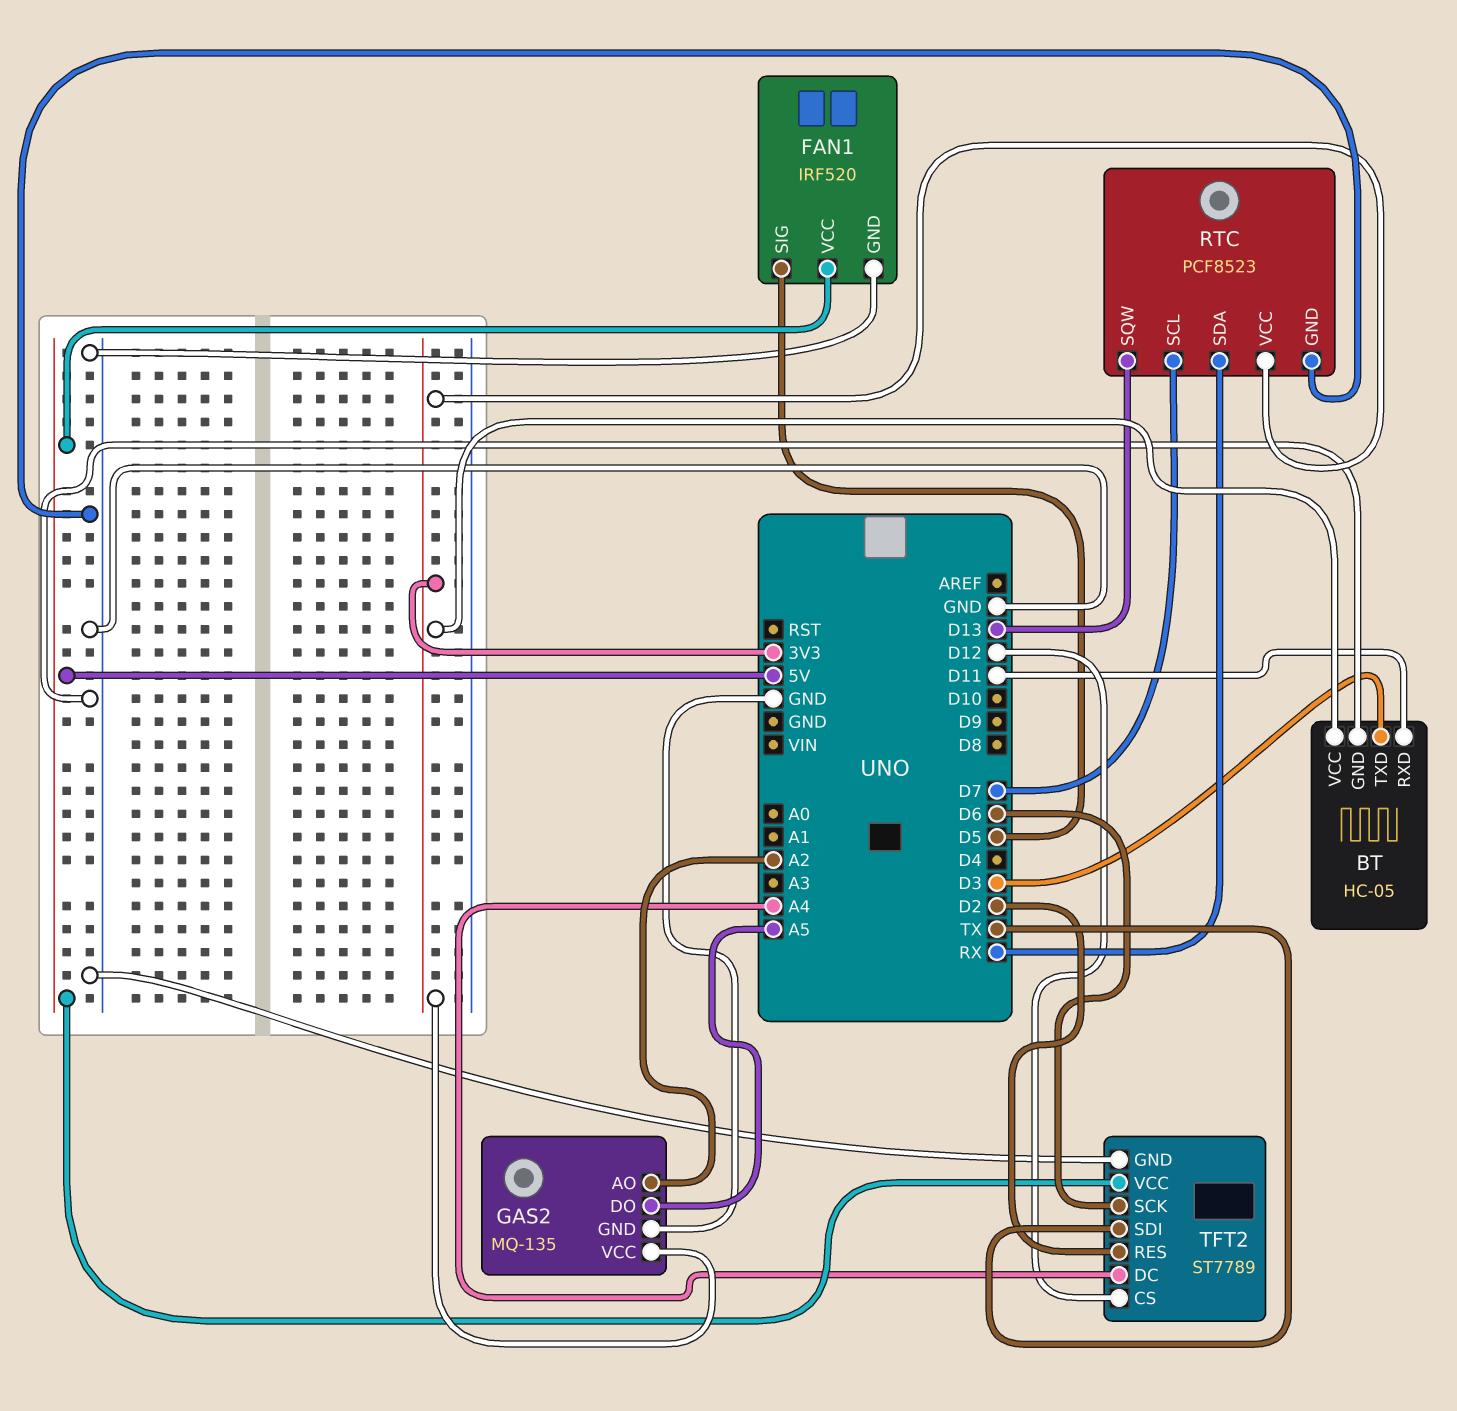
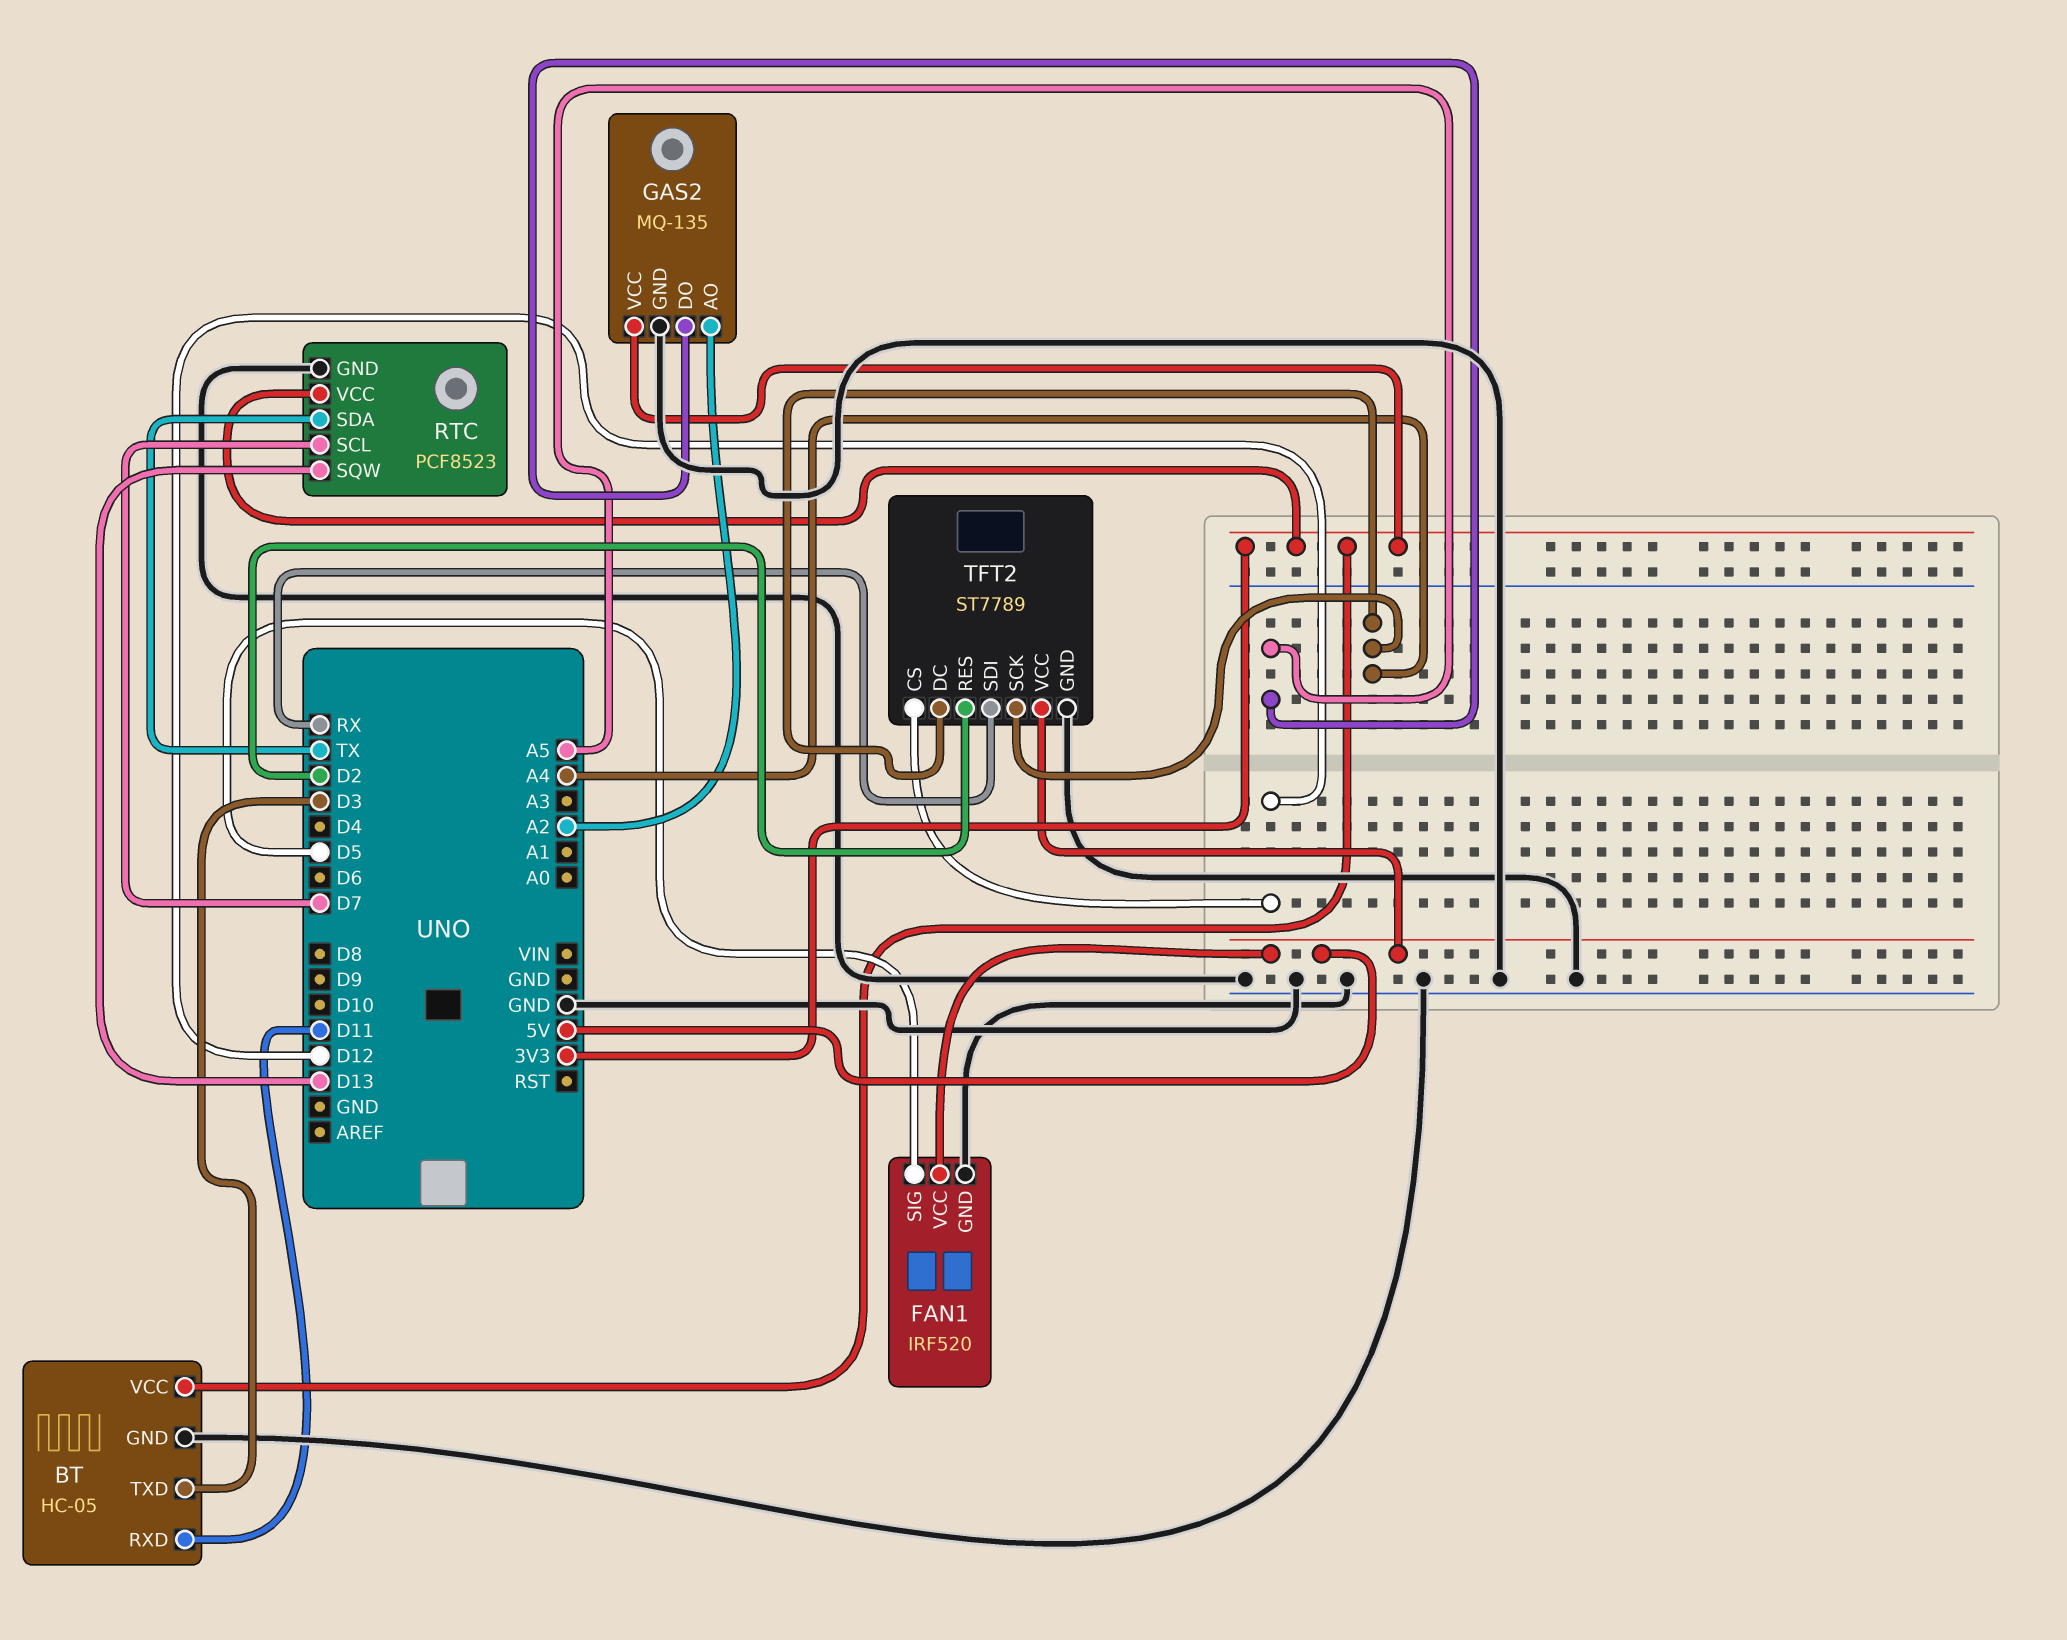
RTC pin SDA: RX -> TX
TFT2 pin SCK: D6 -> A4
TFT2 pin SDI: TX -> RX

